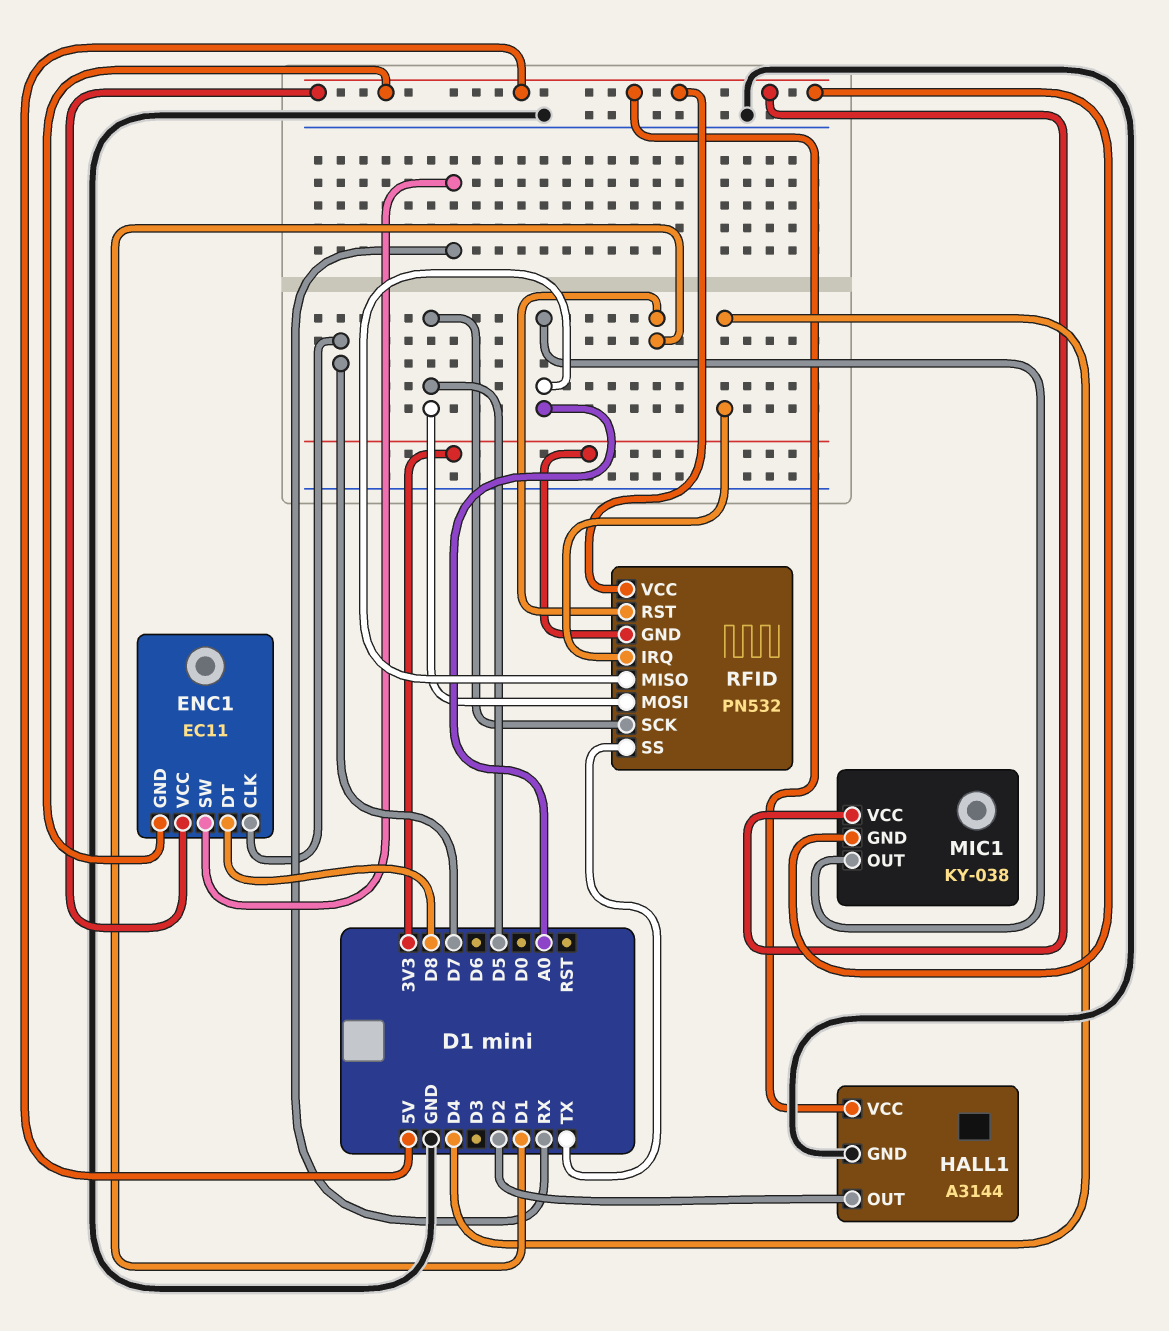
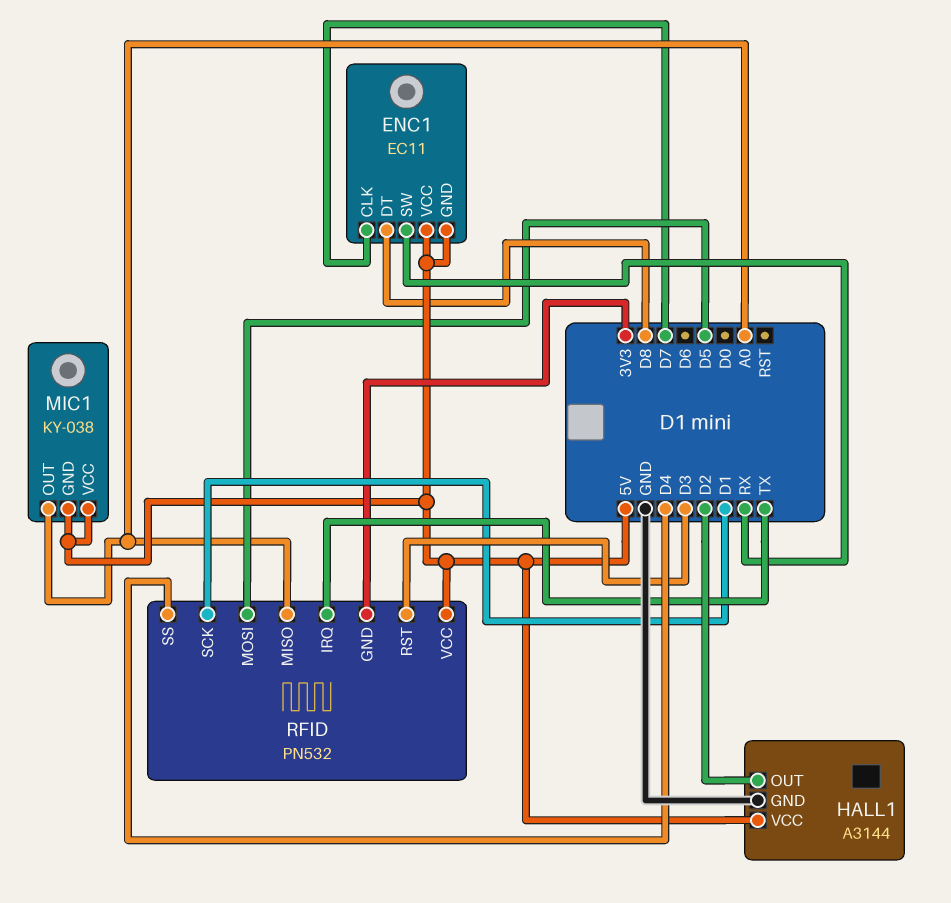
RFID pin IRQ: D4 -> TX
RFID pin RST: D1 -> D3
RFID pin SCK: D5 -> D1
RFID pin SS: TX -> D4

